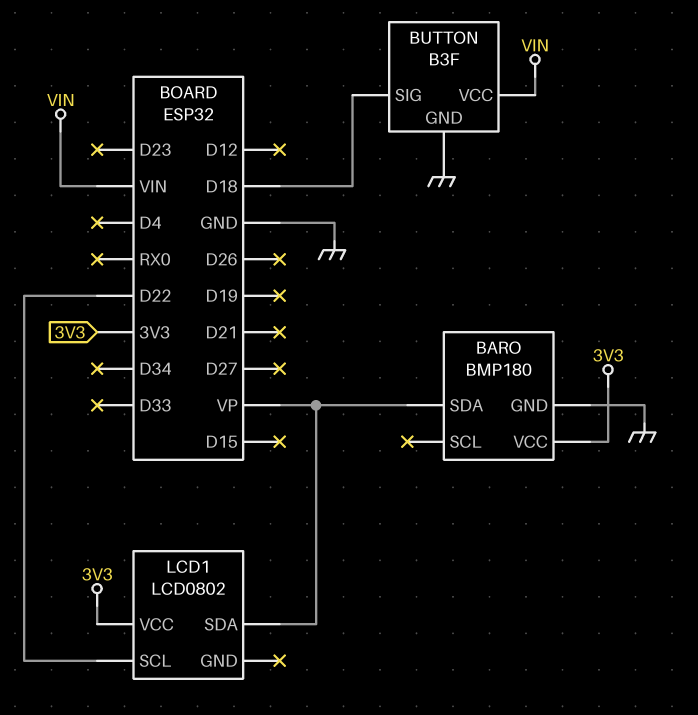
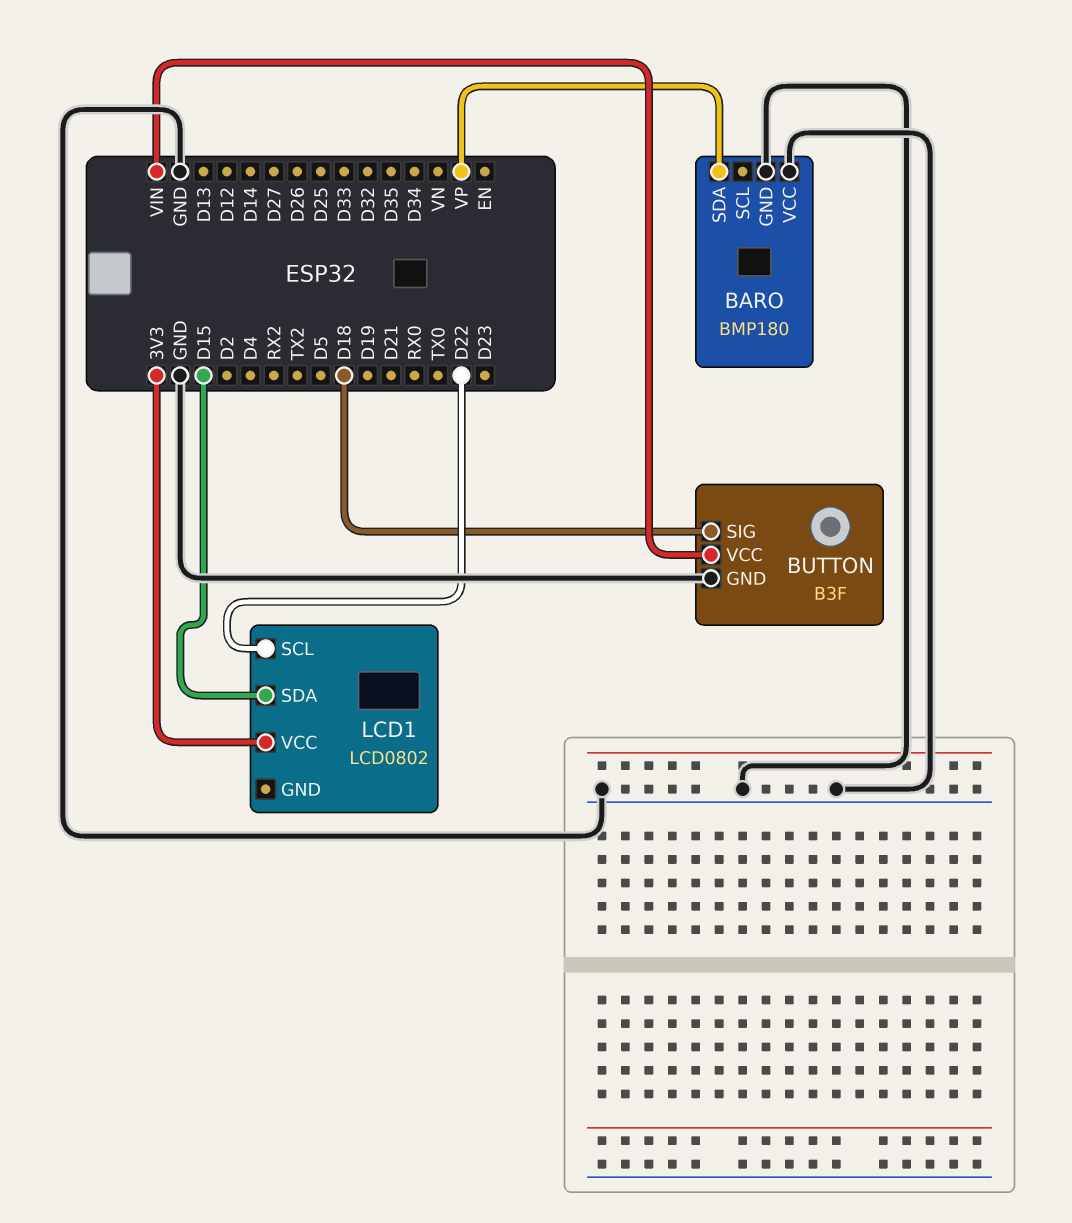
BARO pin VCC: 3V3 -> GND
LCD1 pin SDA: VP -> D15

